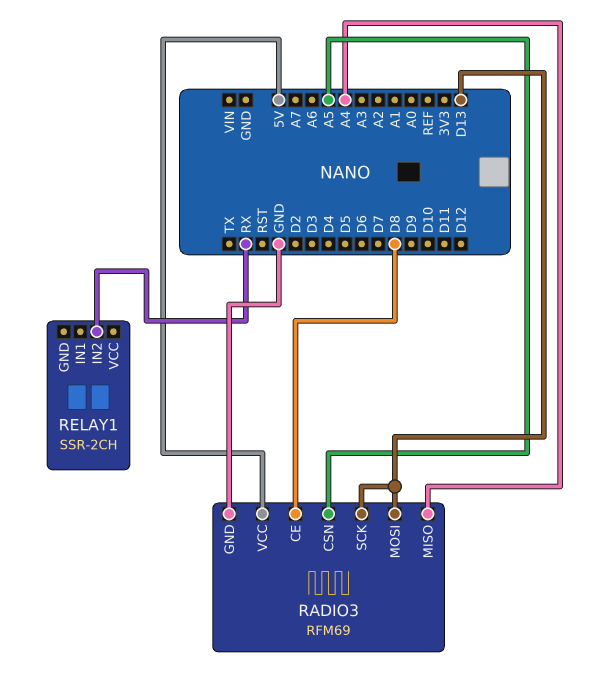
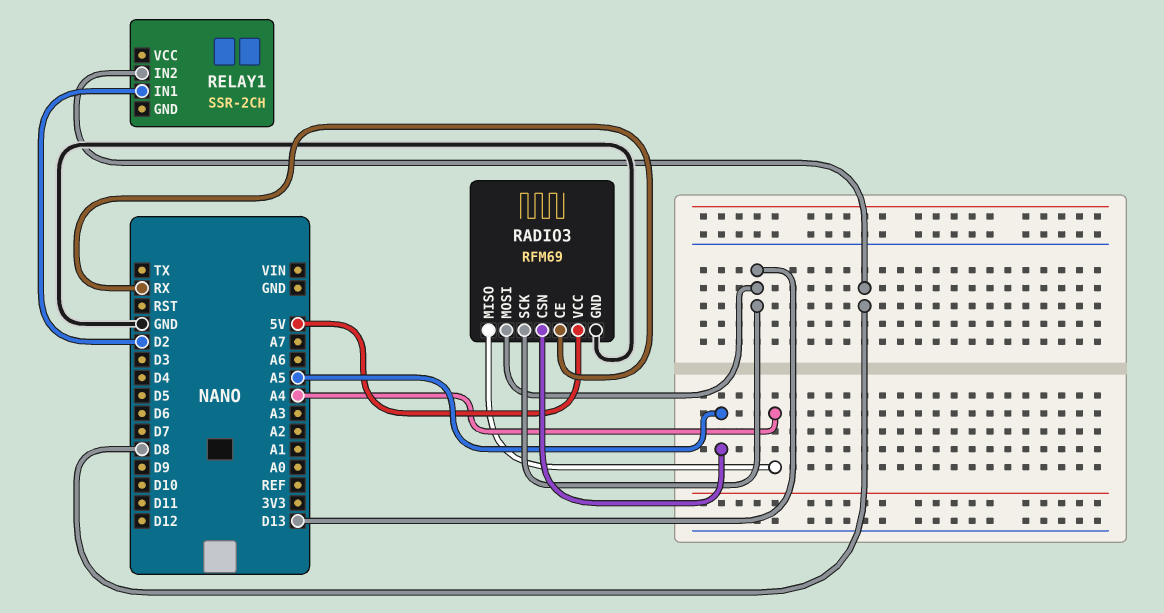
RADIO3 pin CE: D8 -> RX
RELAY1 pin IN1: none -> D2
RELAY1 pin IN2: RX -> D8

